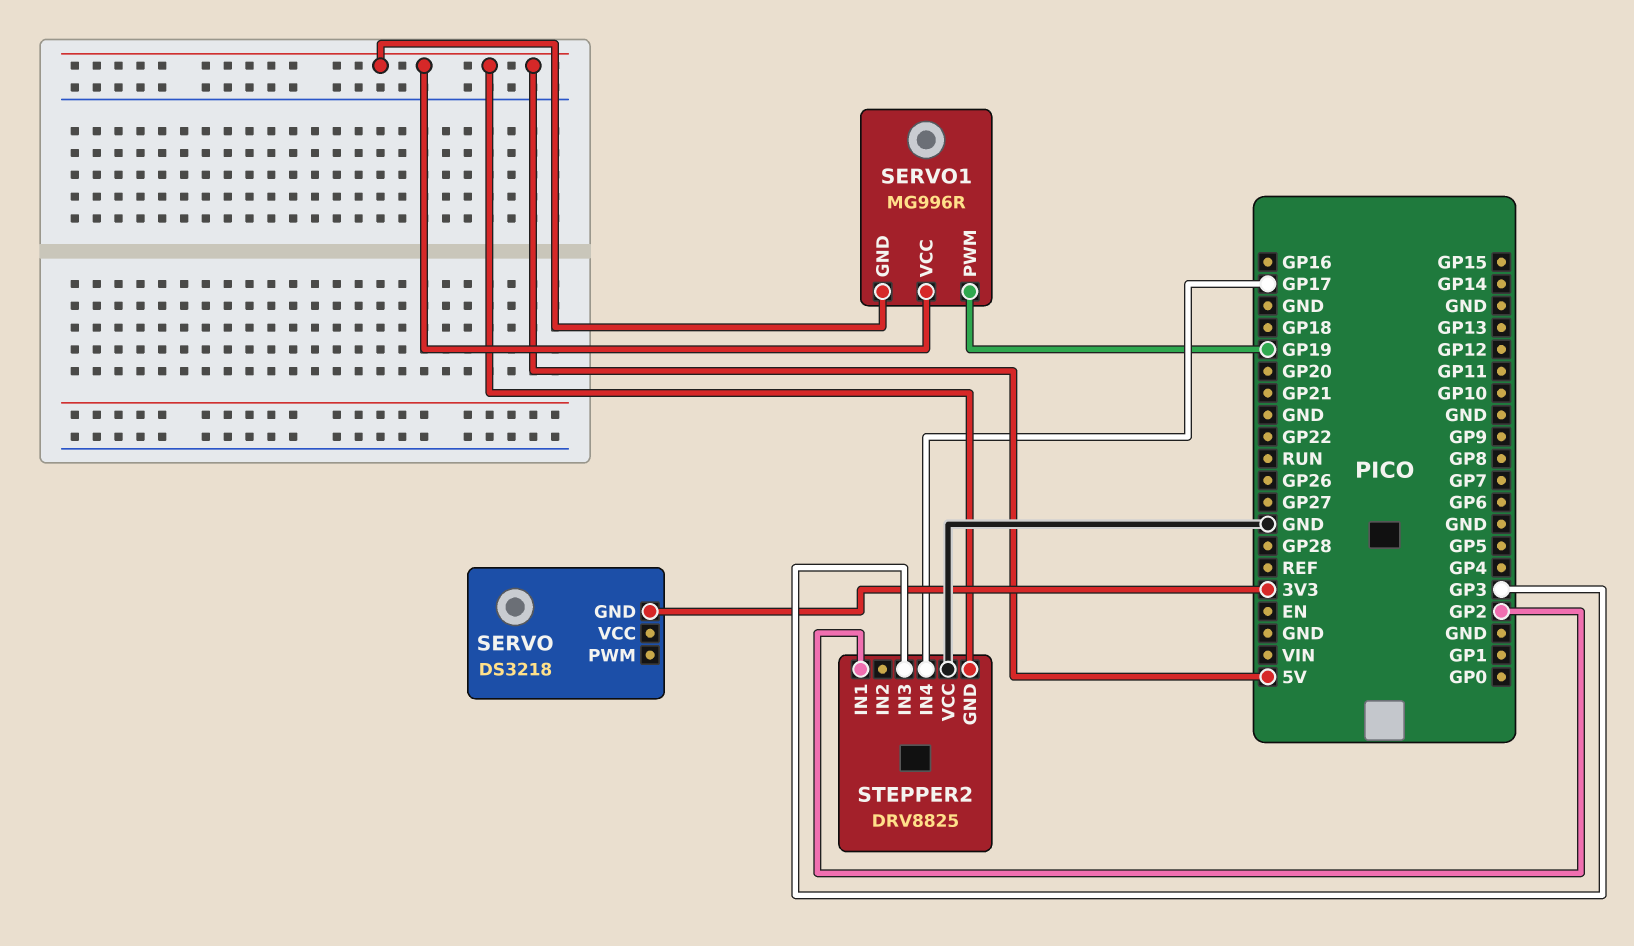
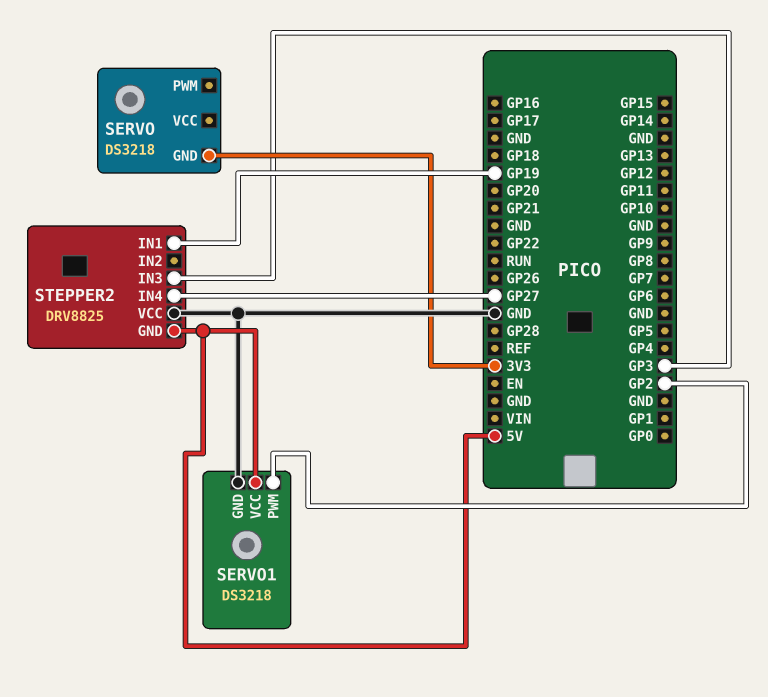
SERVO1: MG996R -> DS3218
SERVO1 pin GND: 5V -> GND
SERVO1 pin PWM: GP19 -> GP2
STEPPER2 pin IN1: GP2 -> GP19
STEPPER2 pin IN4: GP17 -> GP27

